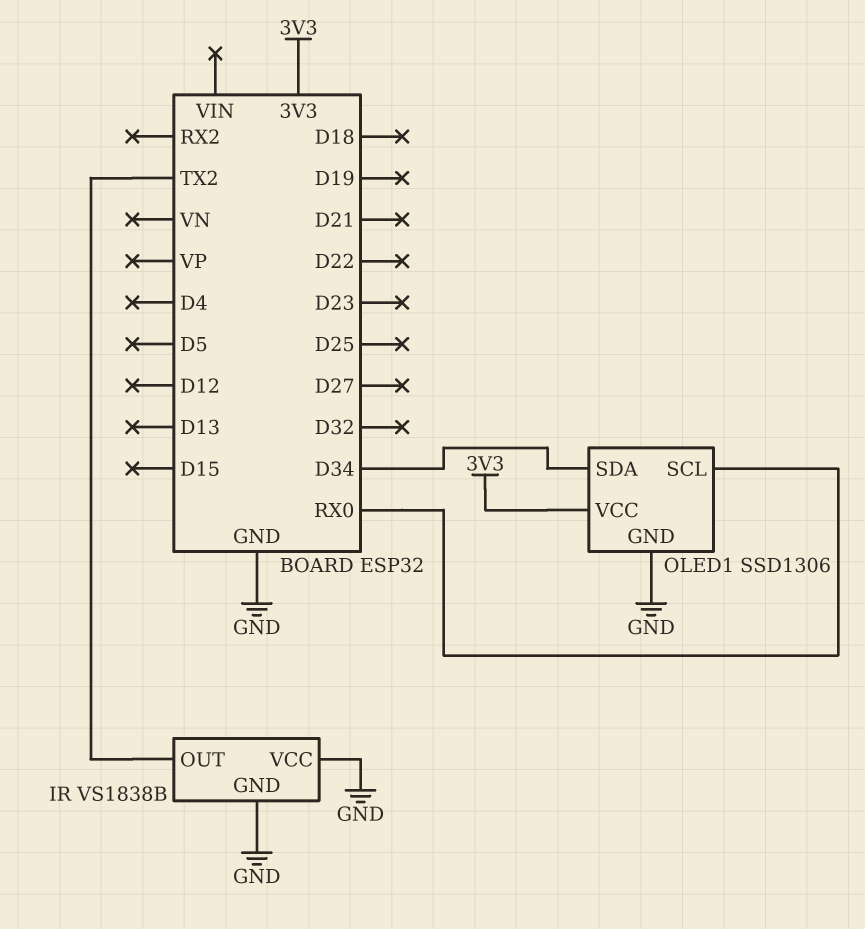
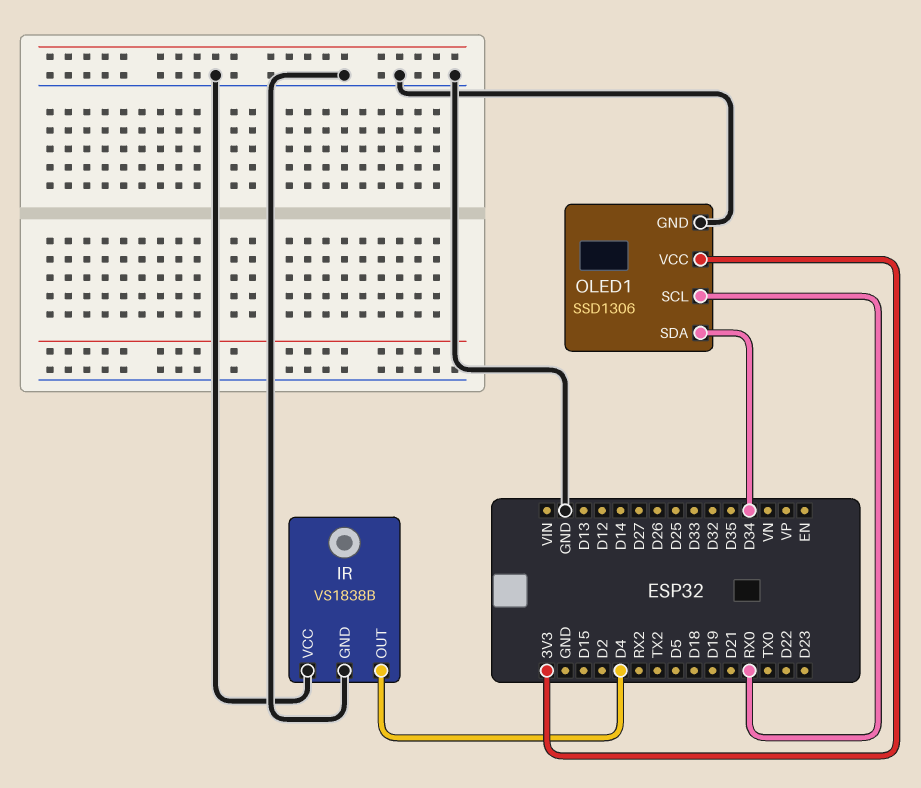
IR pin OUT: TX2 -> D4

